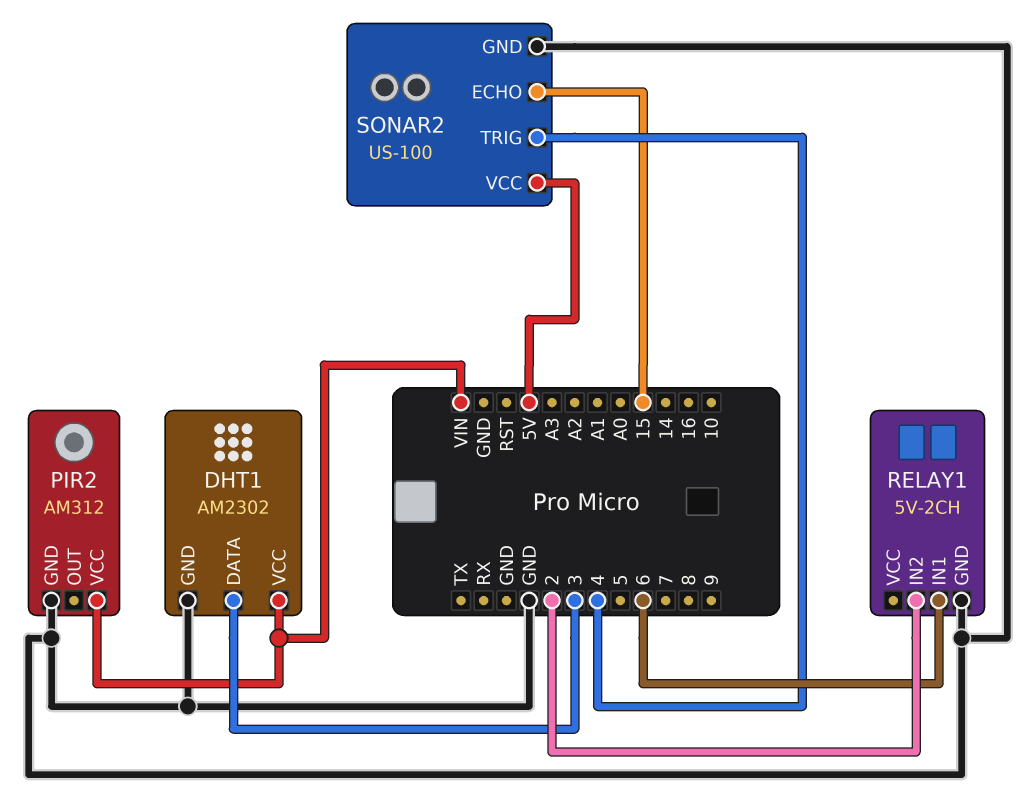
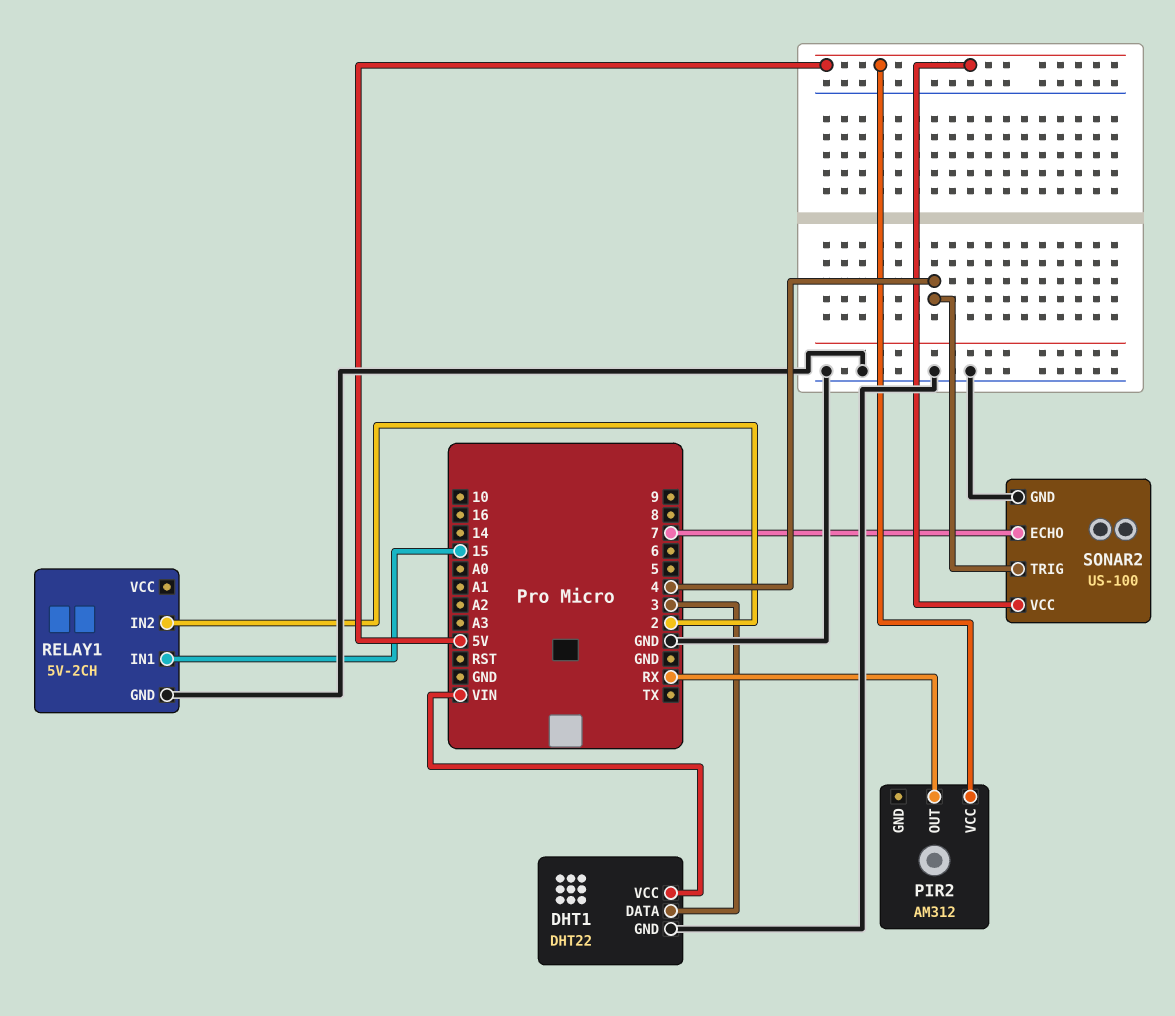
DHT1: AM2302 -> DHT22
PIR2 pin GND: GND -> none
PIR2 pin OUT: none -> RX
PIR2 pin VCC: VIN -> 5V
RELAY1 pin IN1: 6 -> 15
SONAR2 pin ECHO: 15 -> 7

